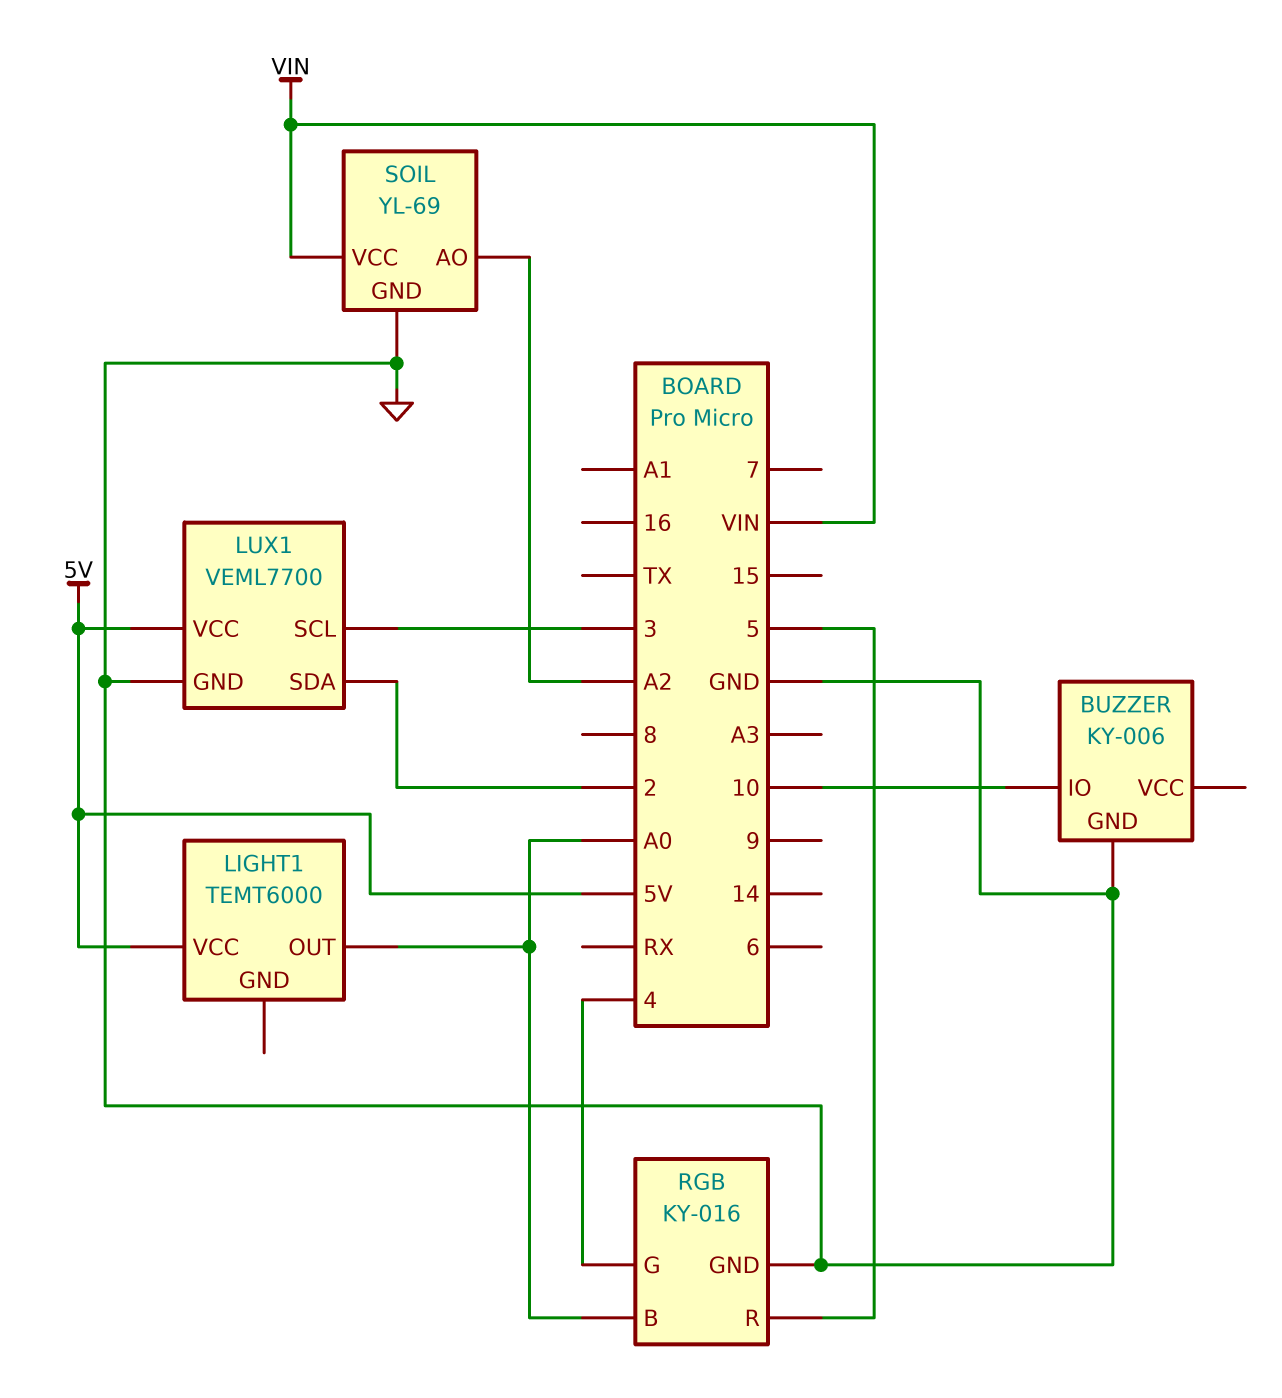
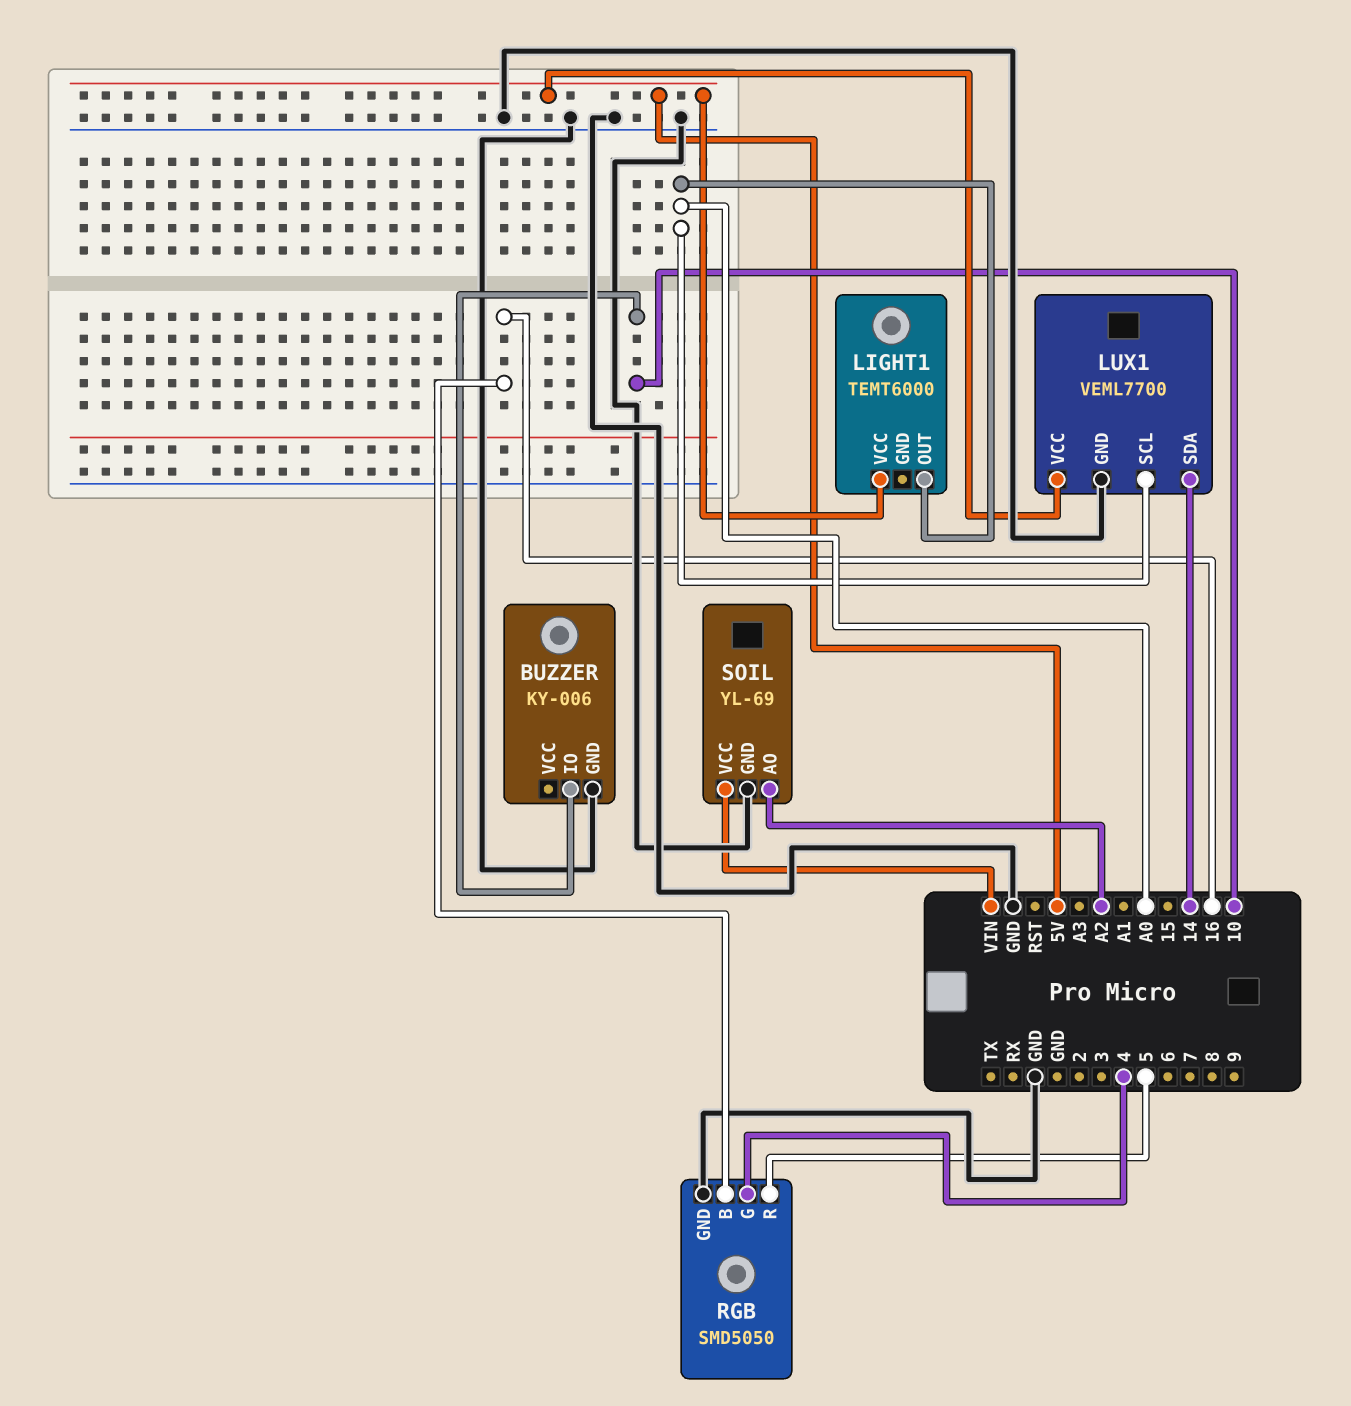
LUX1 pin SCL: 3 -> A0
LUX1 pin SDA: 2 -> 14
RGB: KY-016 -> SMD5050
RGB pin B: A0 -> 16

